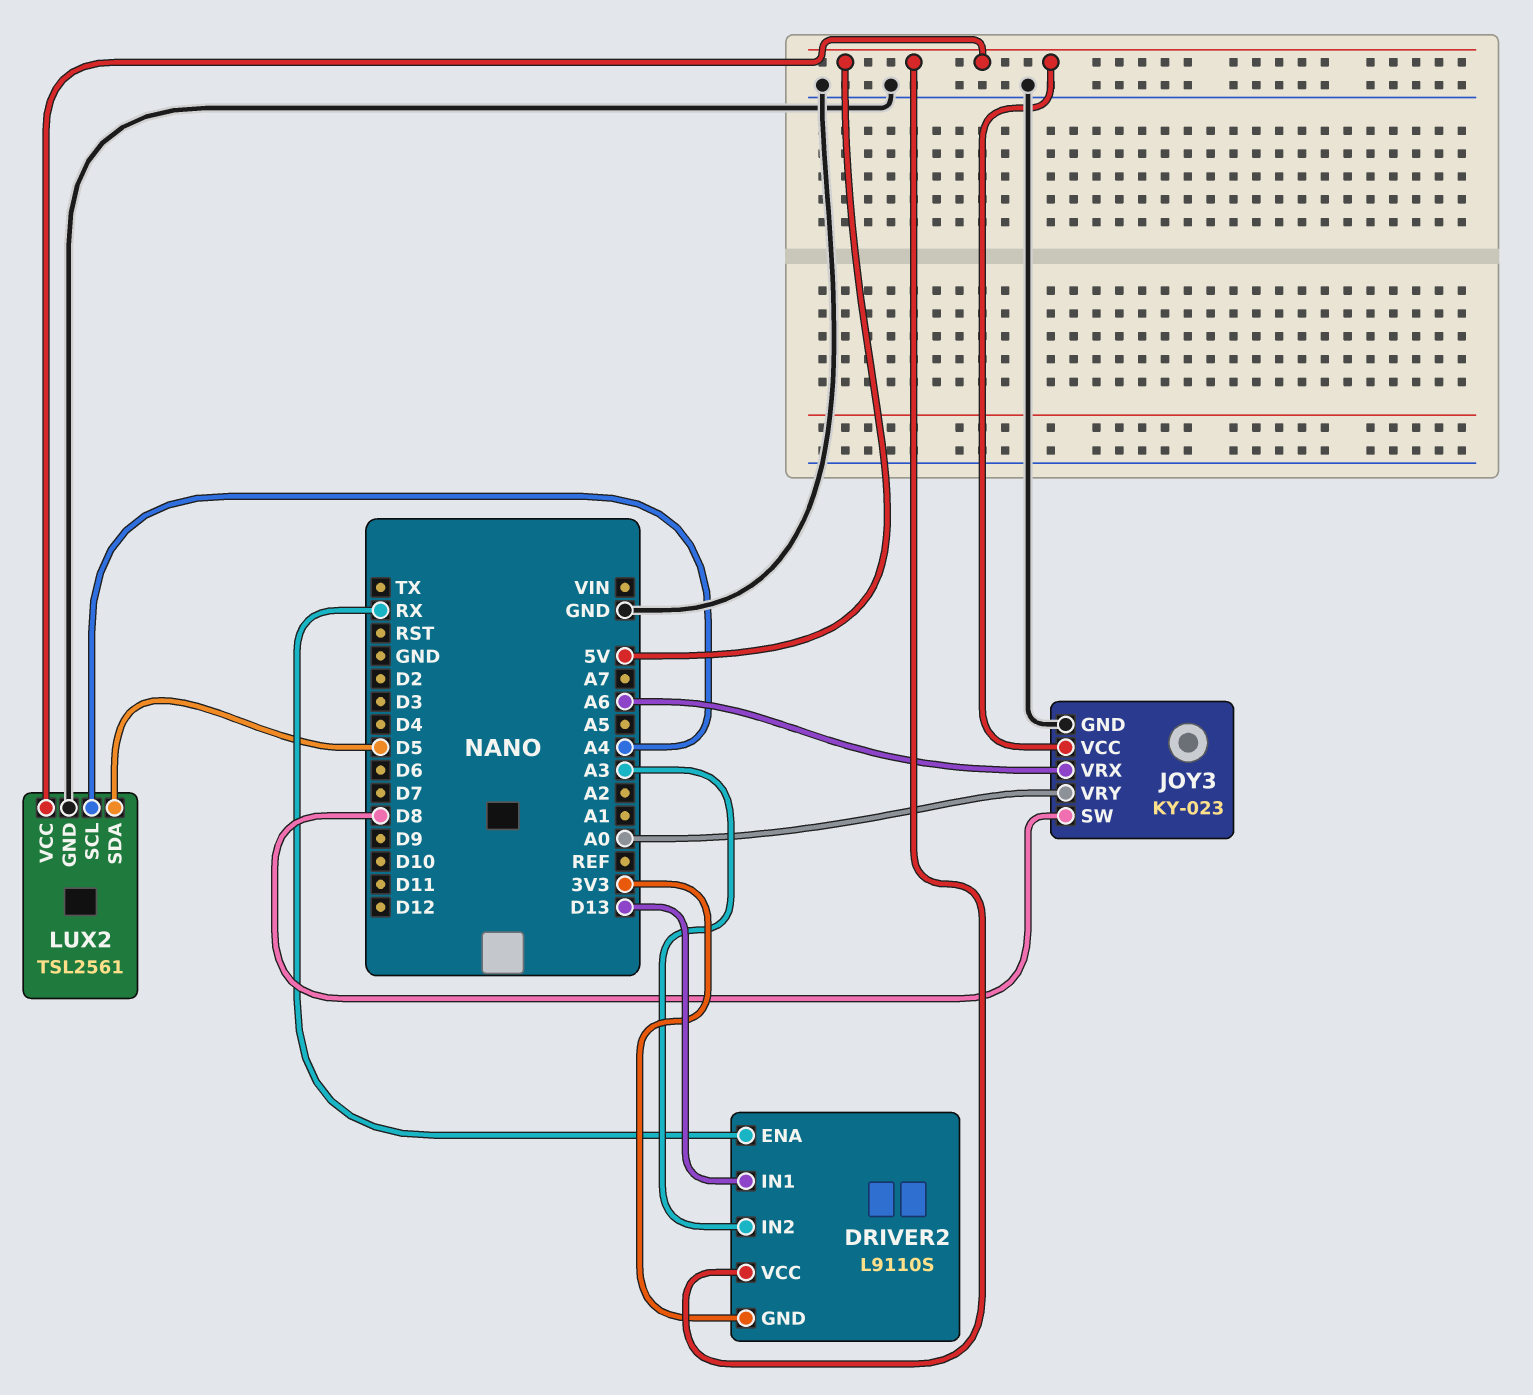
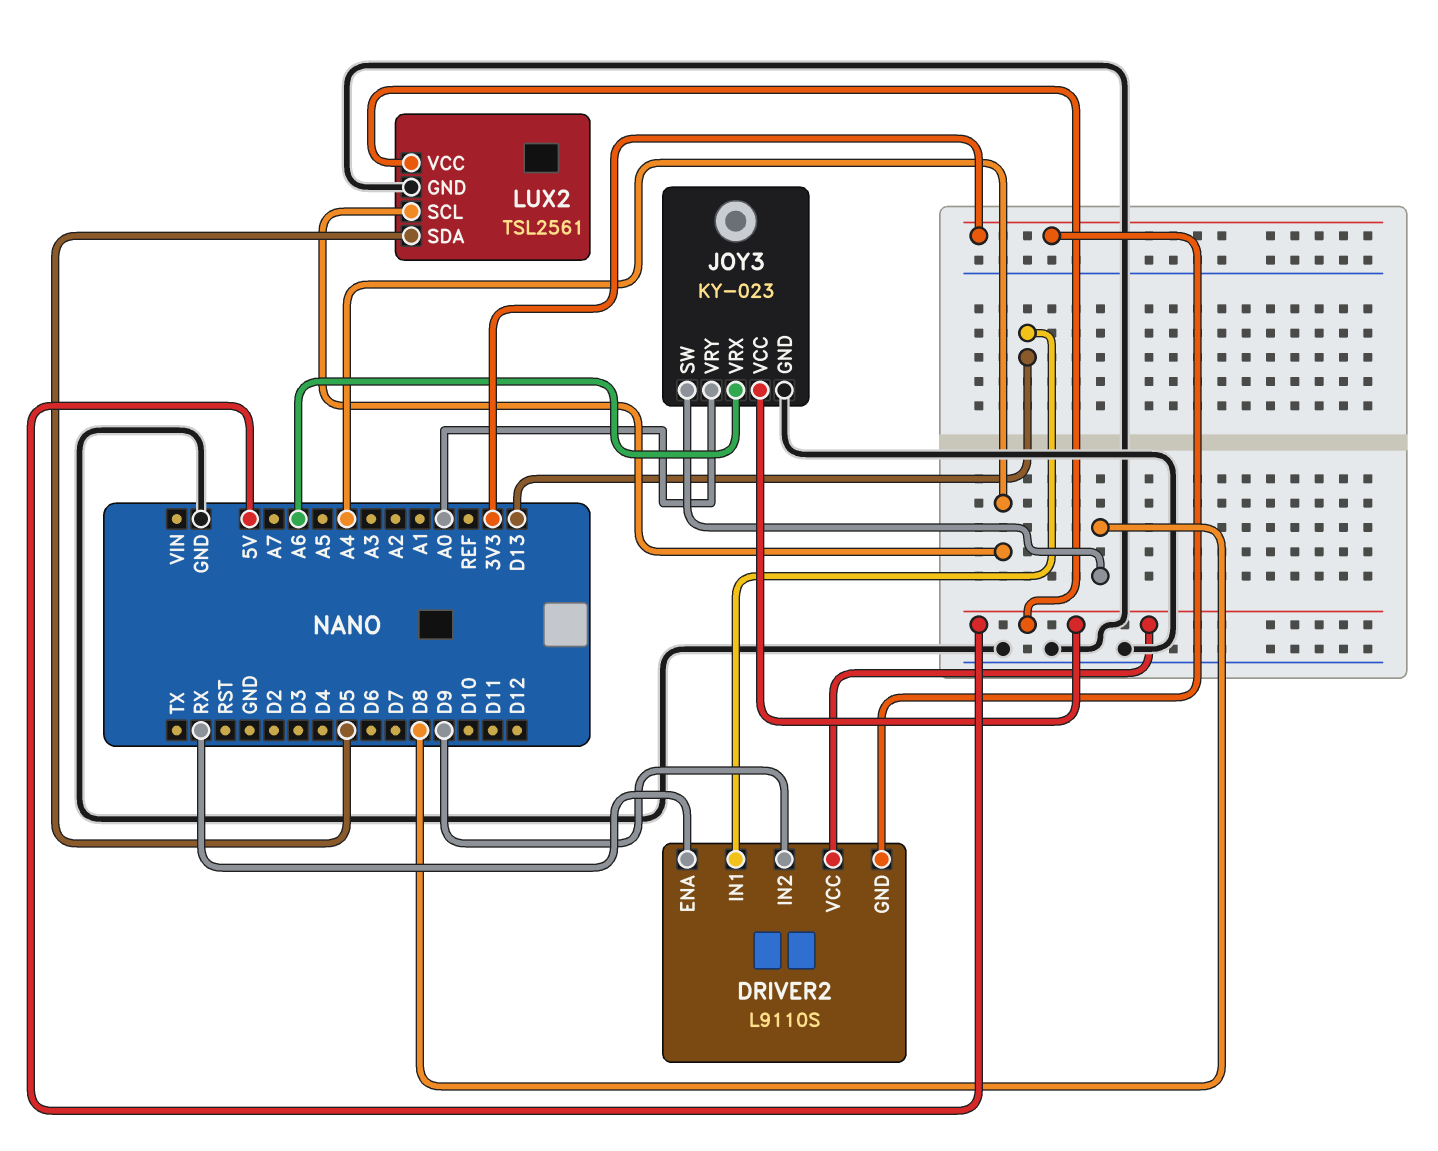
DRIVER2 pin IN2: A3 -> D9

